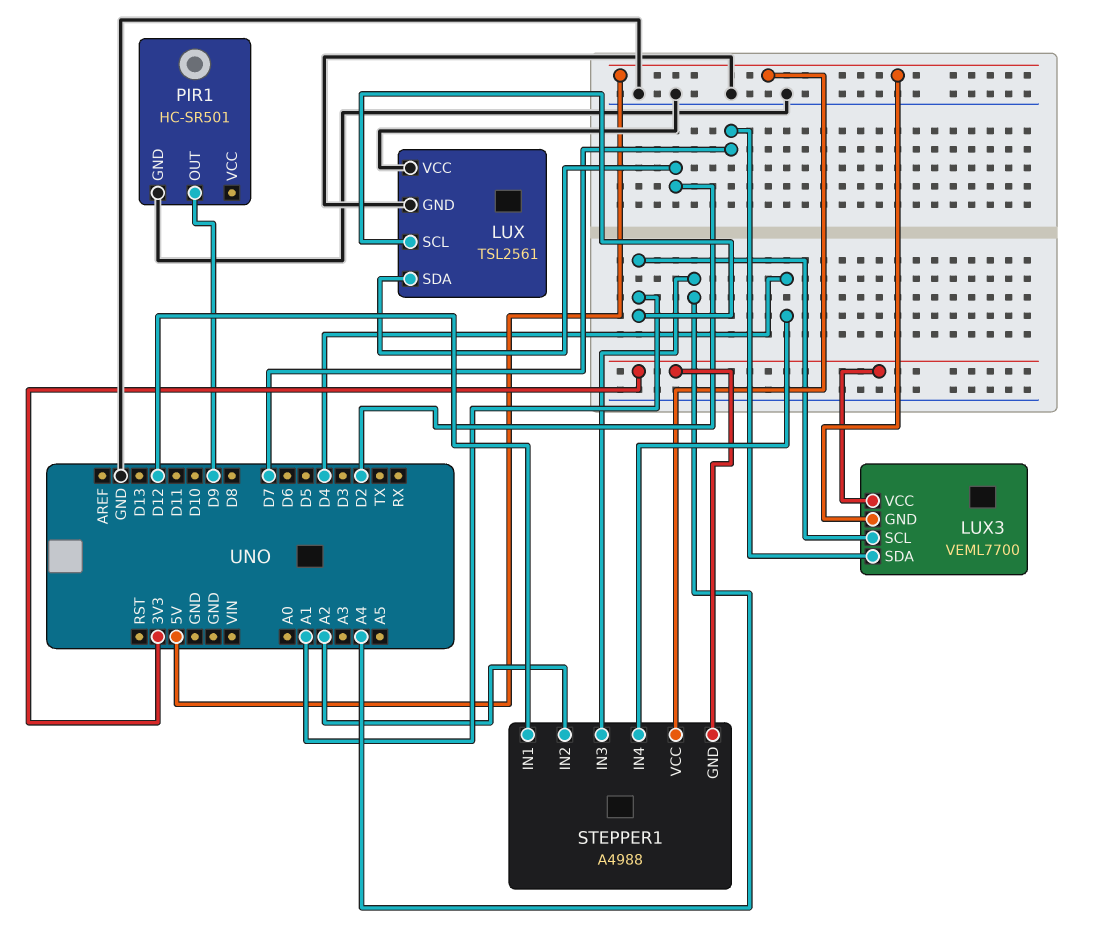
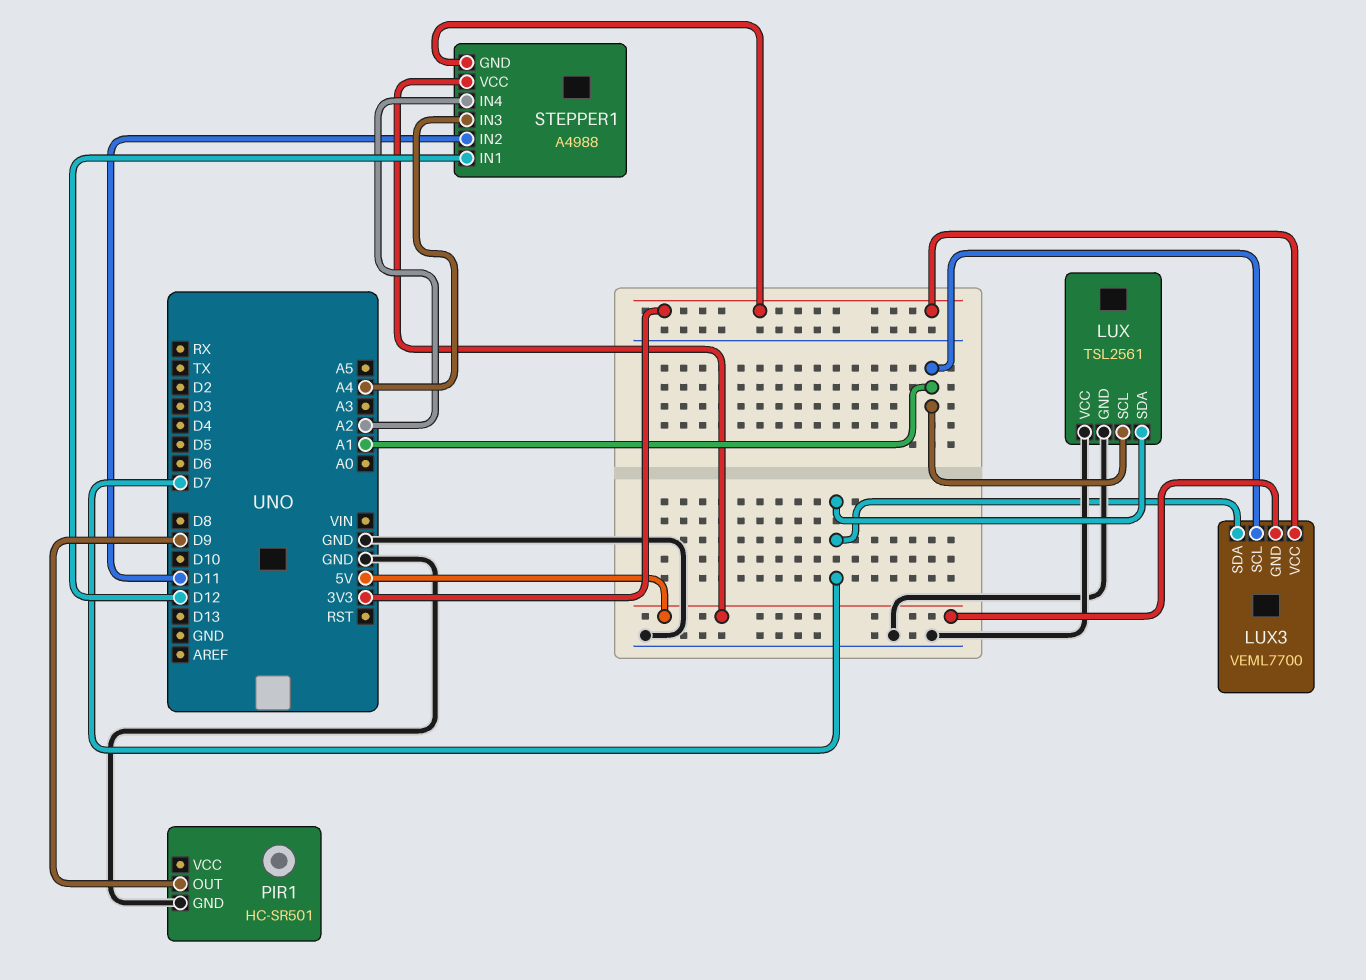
LUX pin SDA: D2 -> D7
STEPPER1 pin IN2: A2 -> D11
STEPPER1 pin IN4: D4 -> A2

